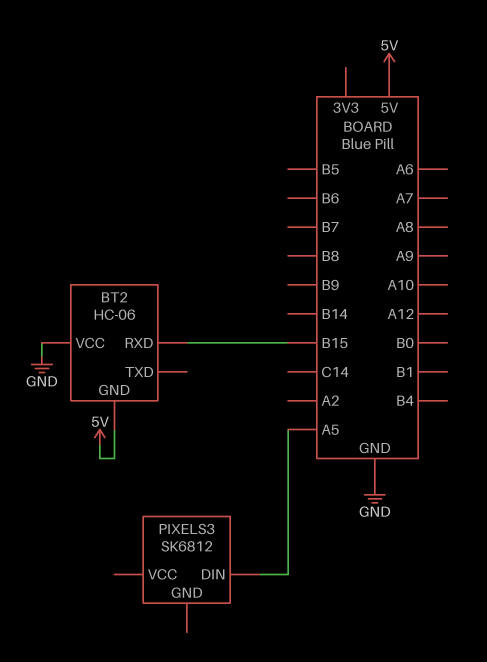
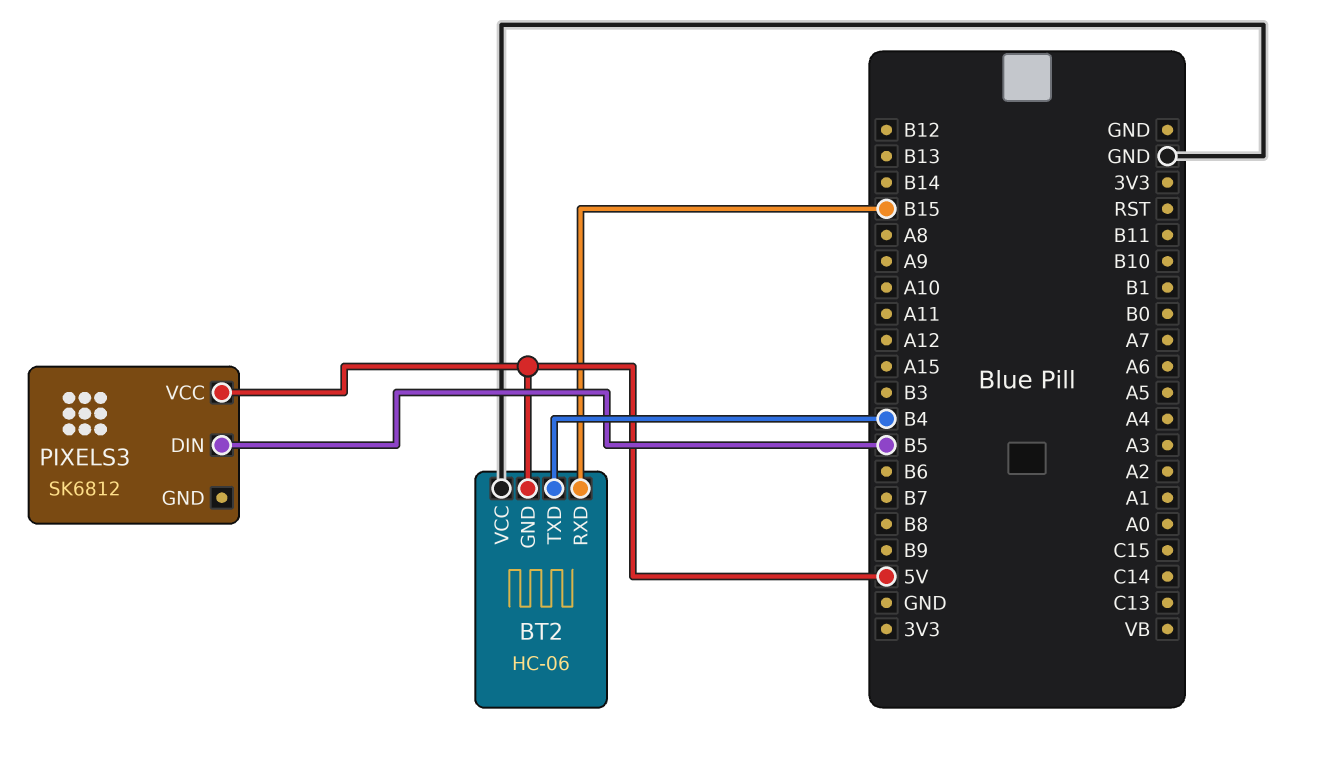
BT2 pin TXD: none -> B4
PIXELS3 pin DIN: A5 -> B5
PIXELS3 pin VCC: none -> 5V

